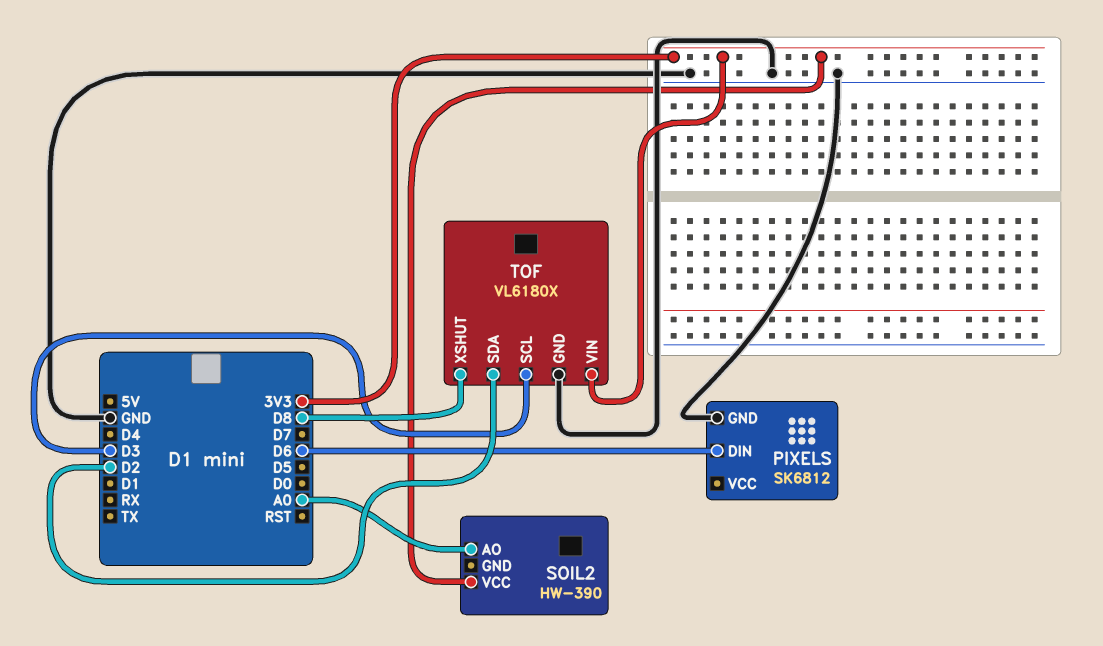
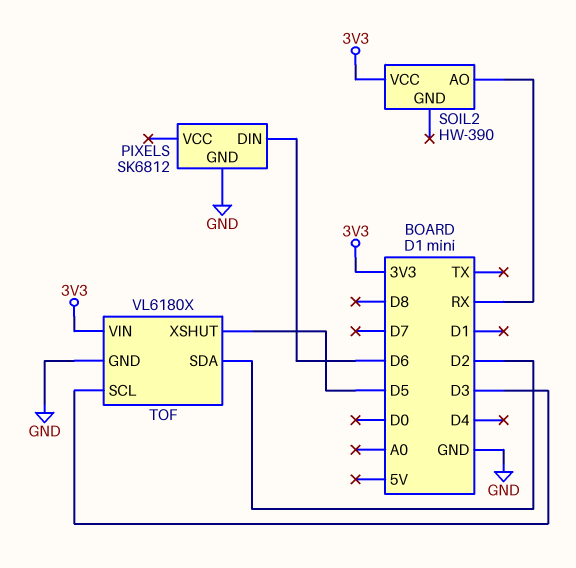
SOIL2 pin AO: A0 -> RX
TOF pin XSHUT: D8 -> D5

